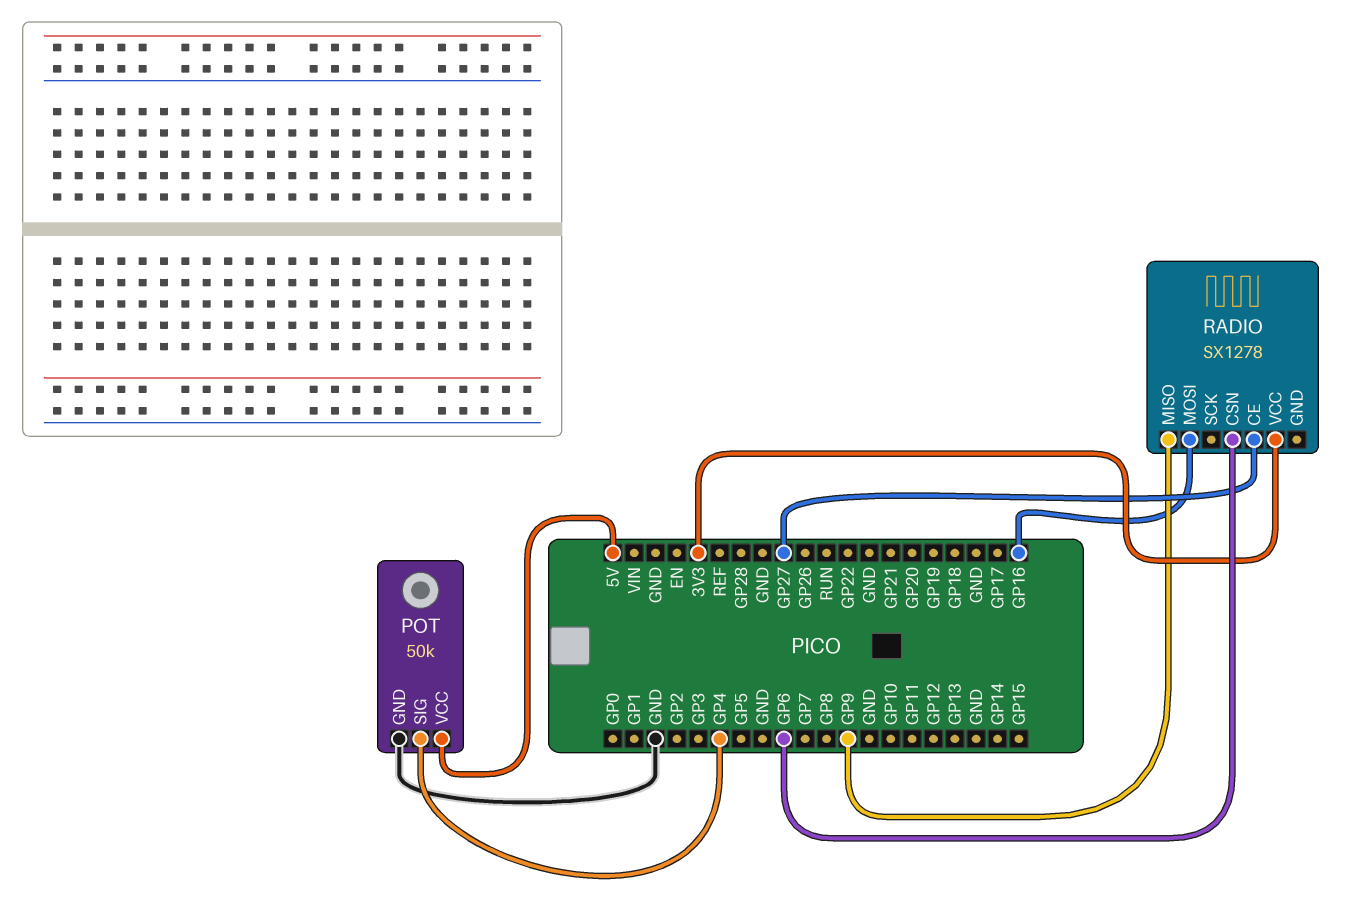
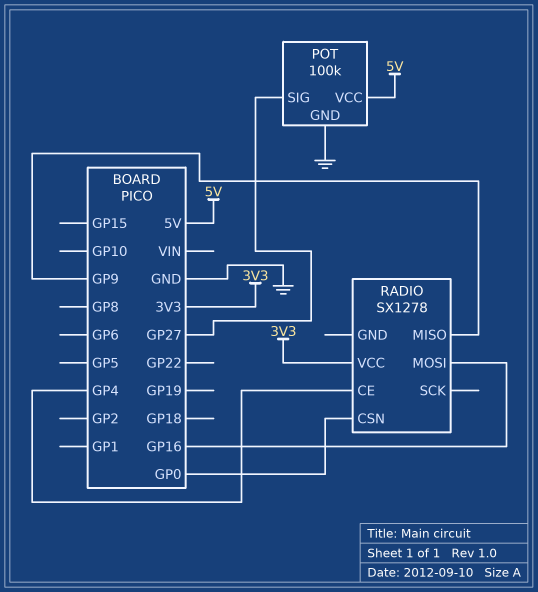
POT: 50k -> 100k
POT pin SIG: GP4 -> GP27
RADIO pin CE: GP27 -> GP4
RADIO pin CSN: GP6 -> GP0

